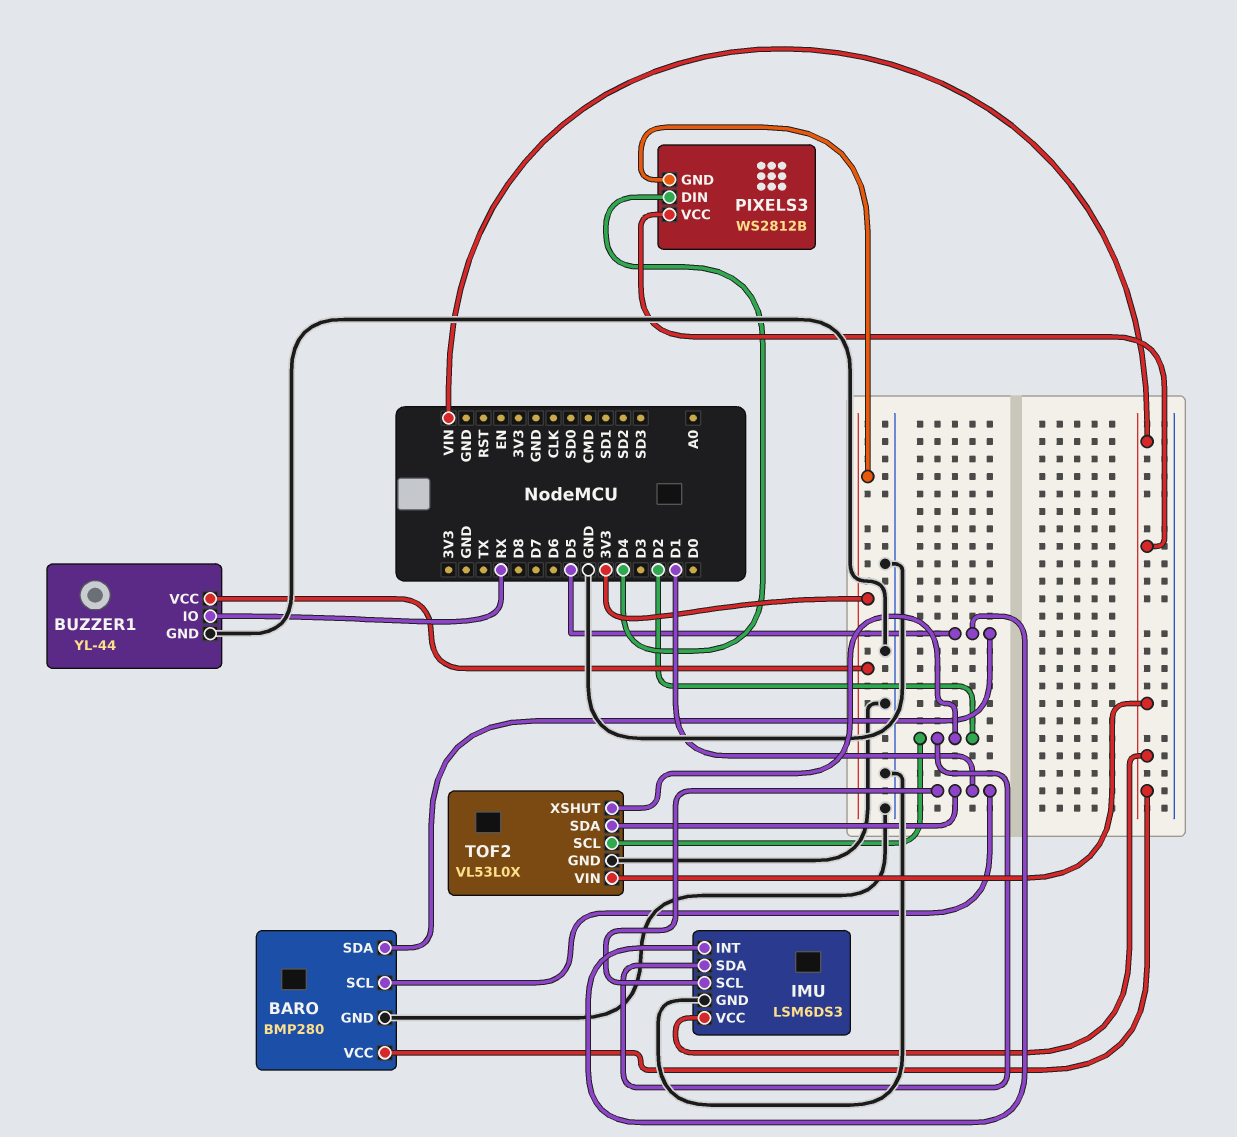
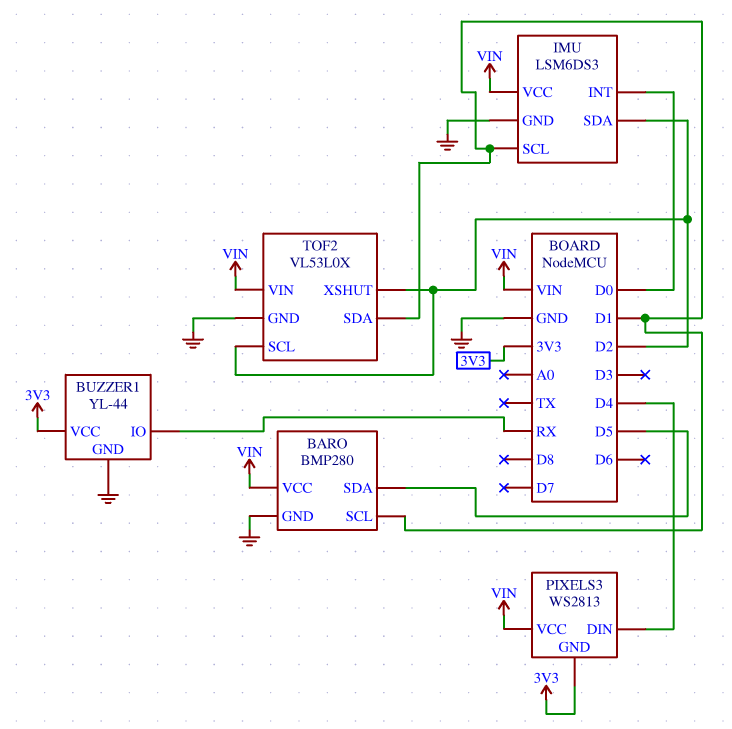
IMU pin INT: D5 -> D0
PIXELS3: WS2812B -> WS2813

